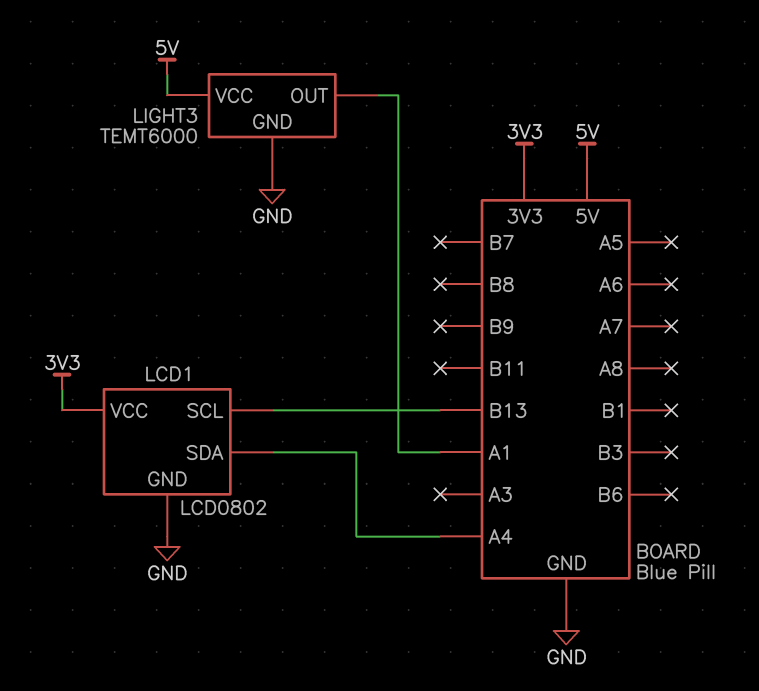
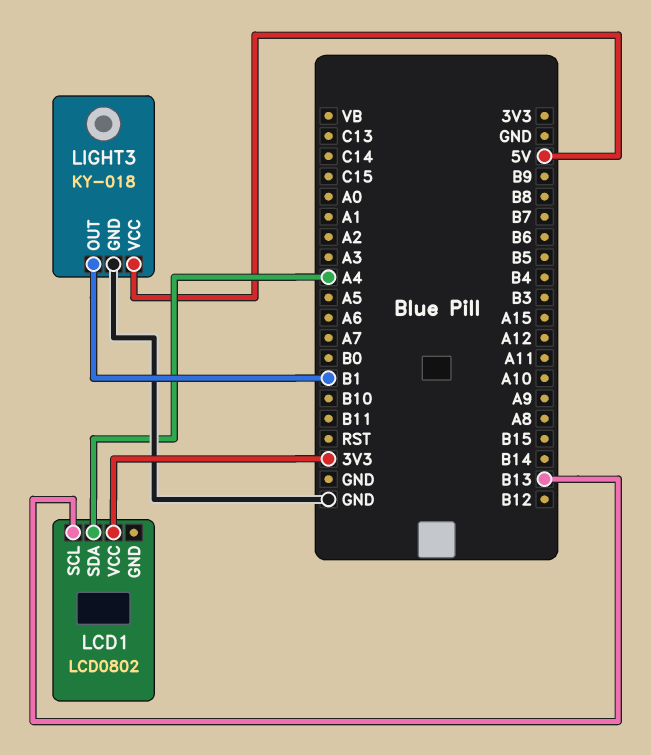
LCD1 pin GND: GND -> none
LIGHT3: TEMT6000 -> KY-018
LIGHT3 pin OUT: A1 -> B1

